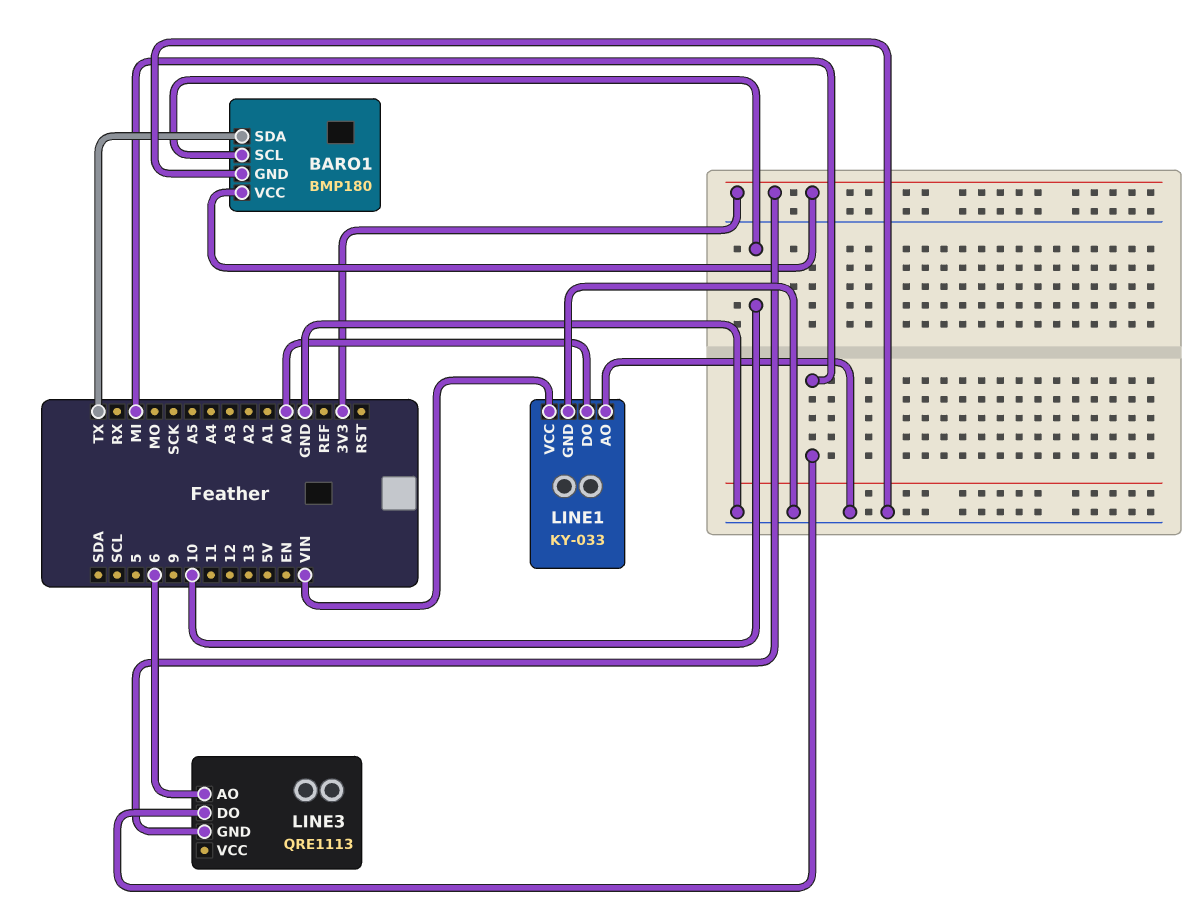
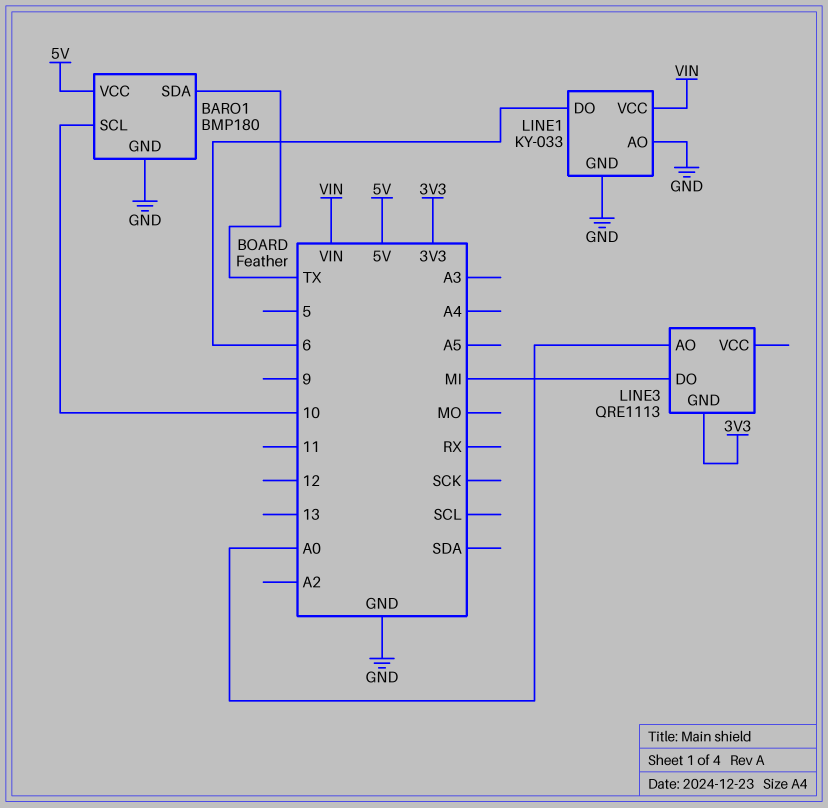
BARO1 pin VCC: 3V3 -> 5V
LINE1 pin DO: A0 -> 6
LINE3 pin AO: 6 -> A0

